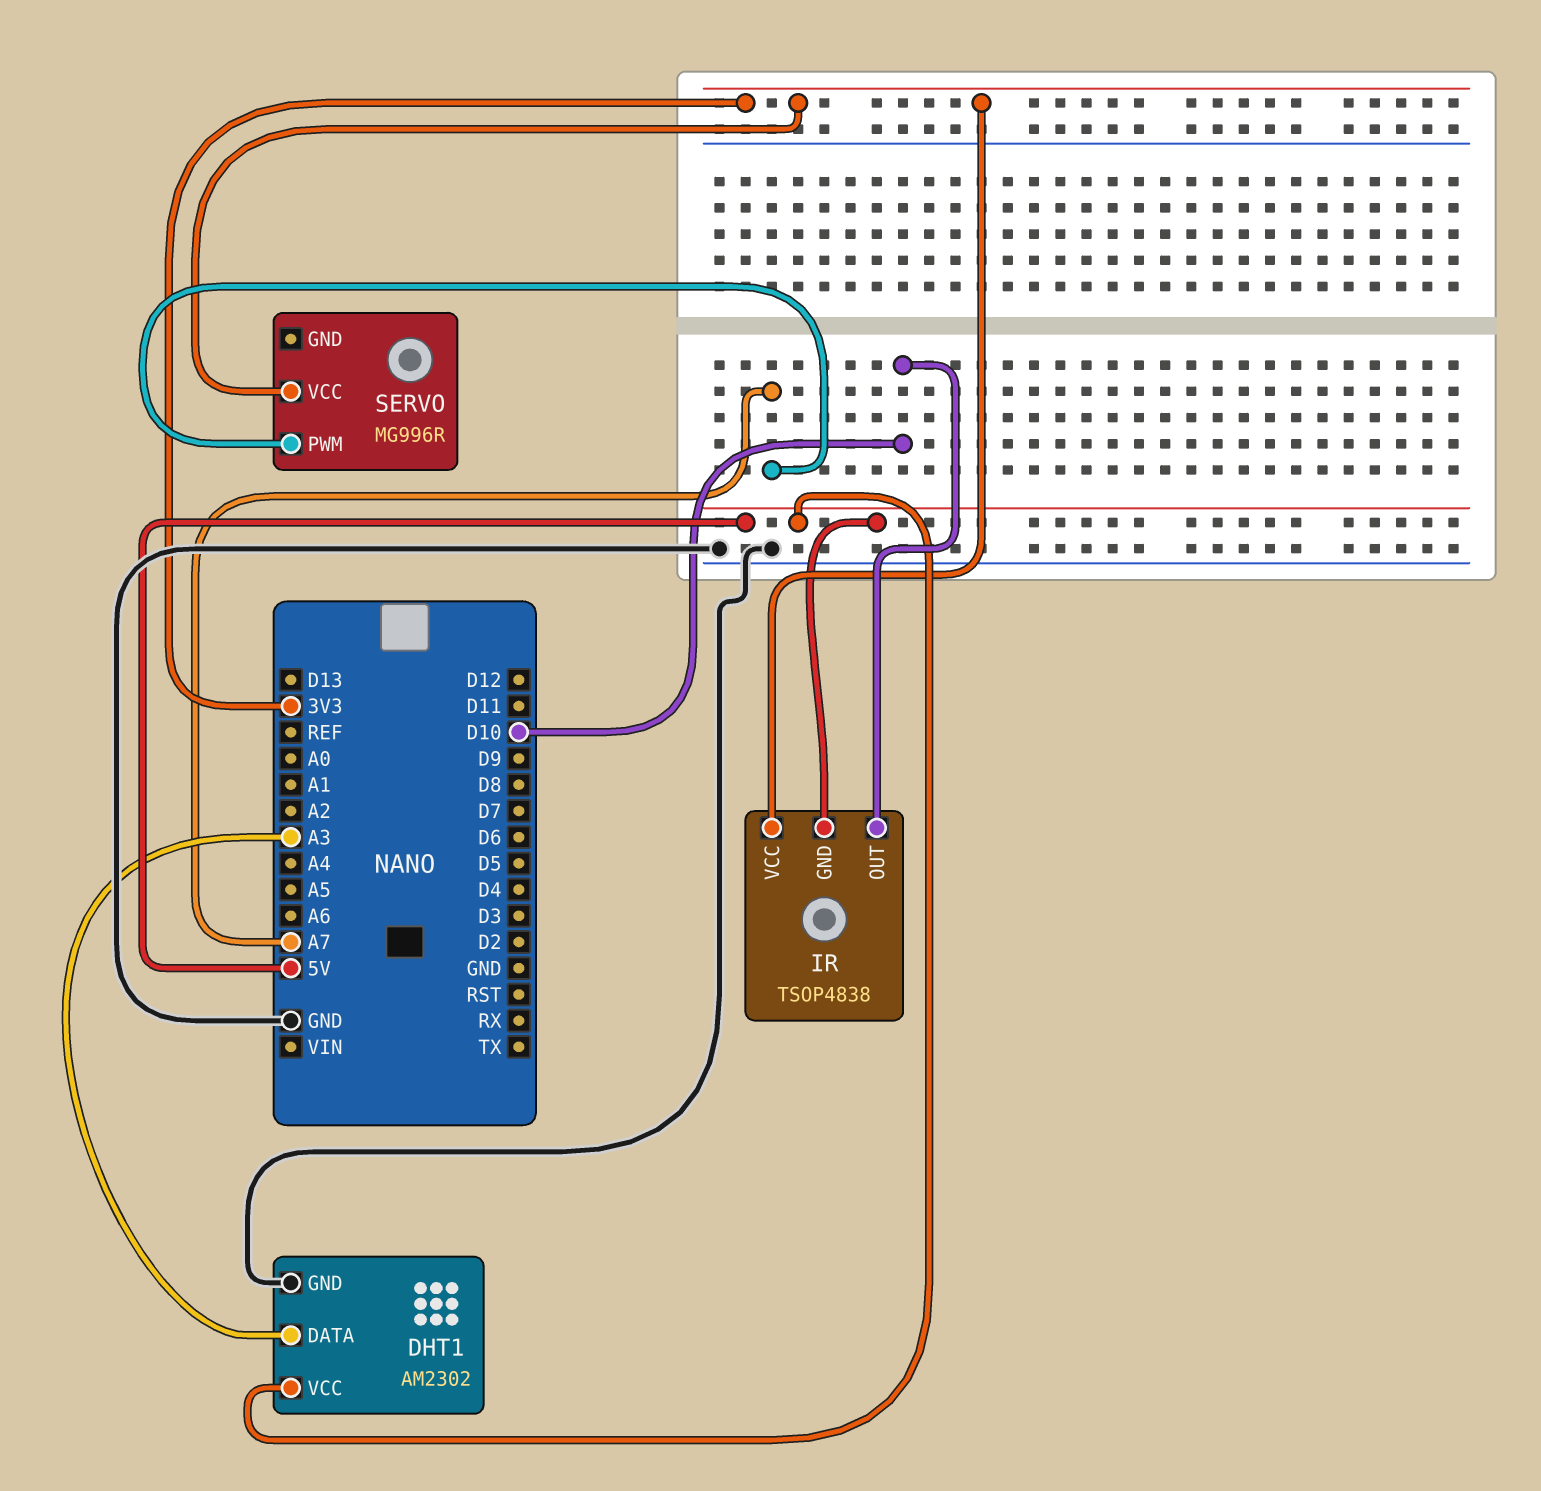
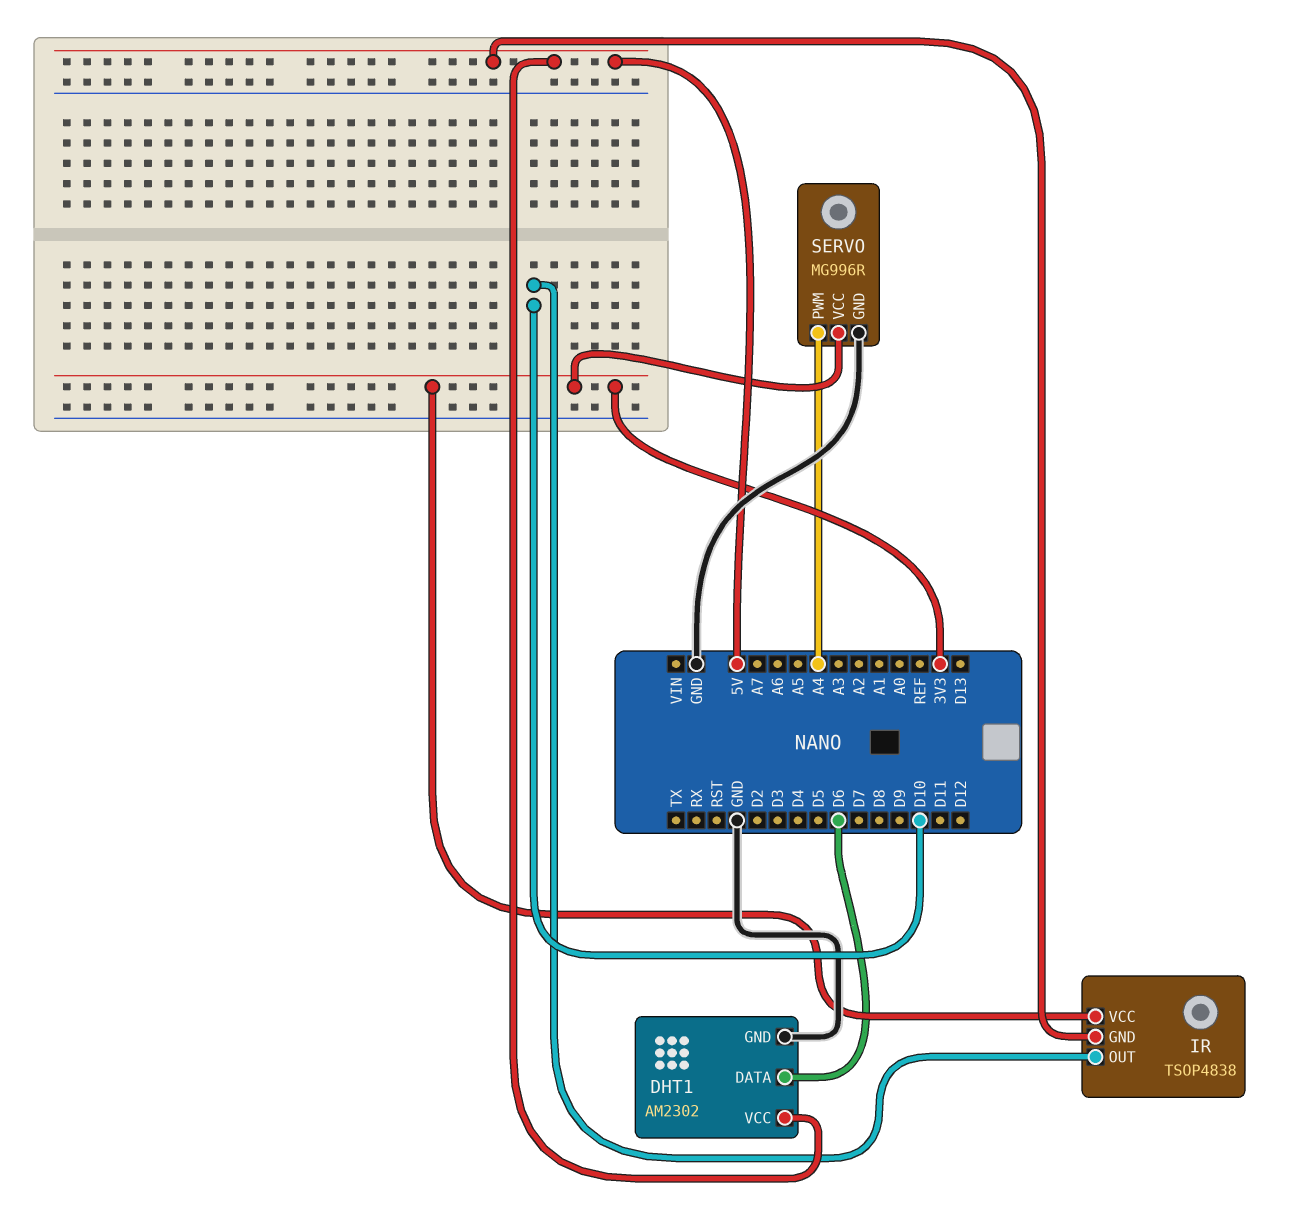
DHT1 pin DATA: A3 -> D6
SERVO pin GND: none -> GND
SERVO pin PWM: A7 -> A4

